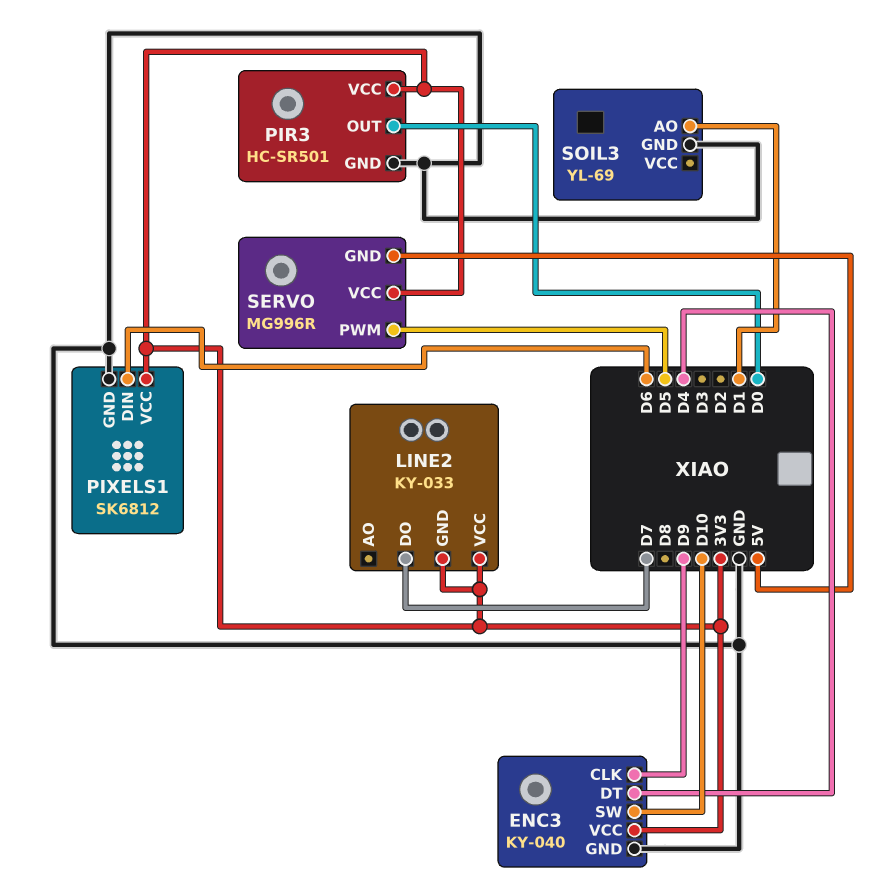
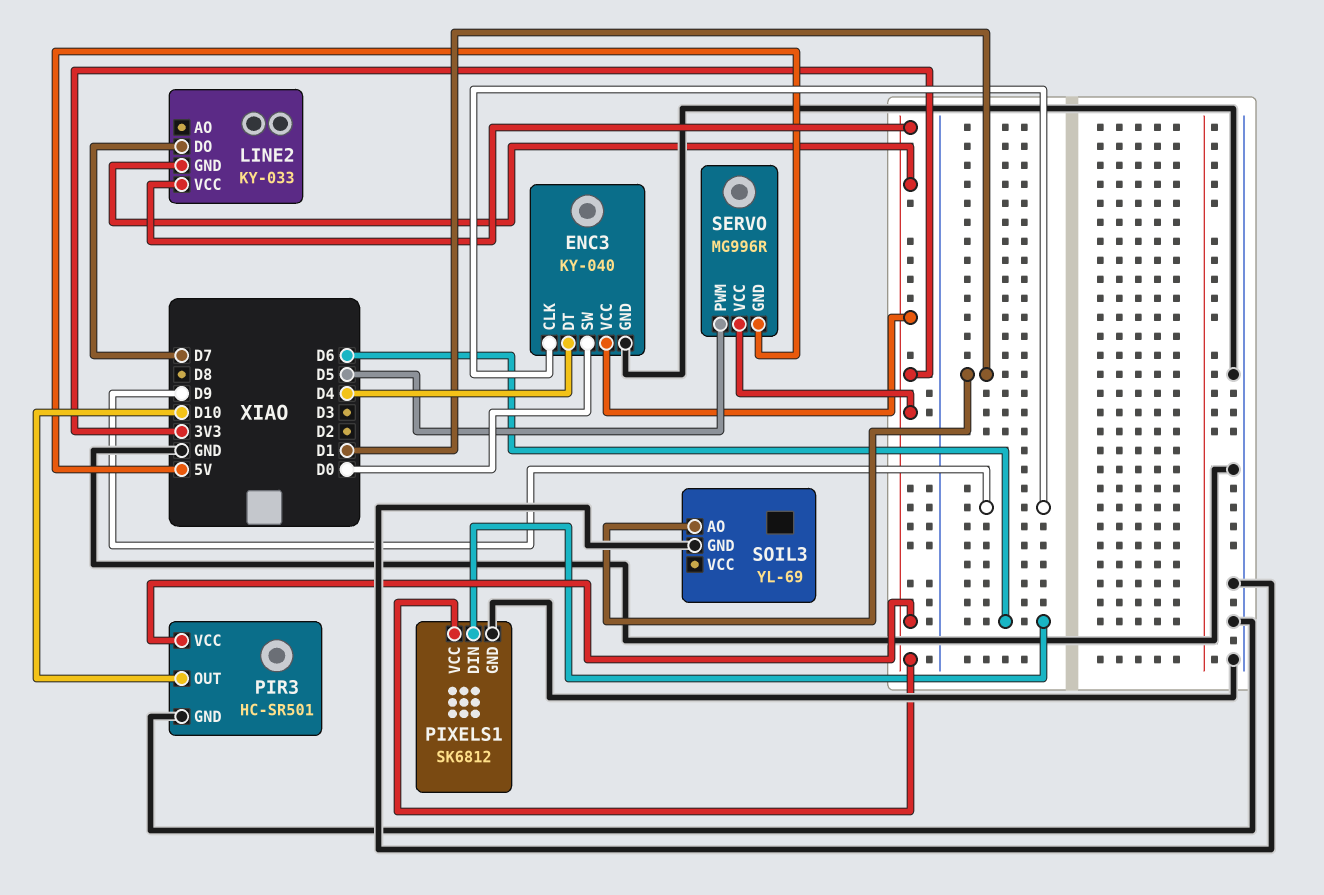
ENC3 pin SW: D10 -> D0
PIR3 pin OUT: D0 -> D10

